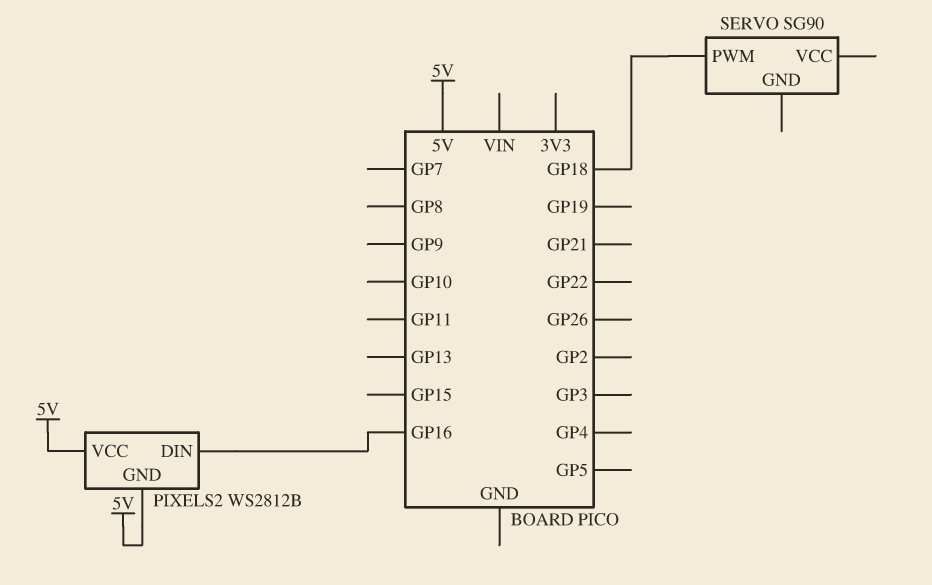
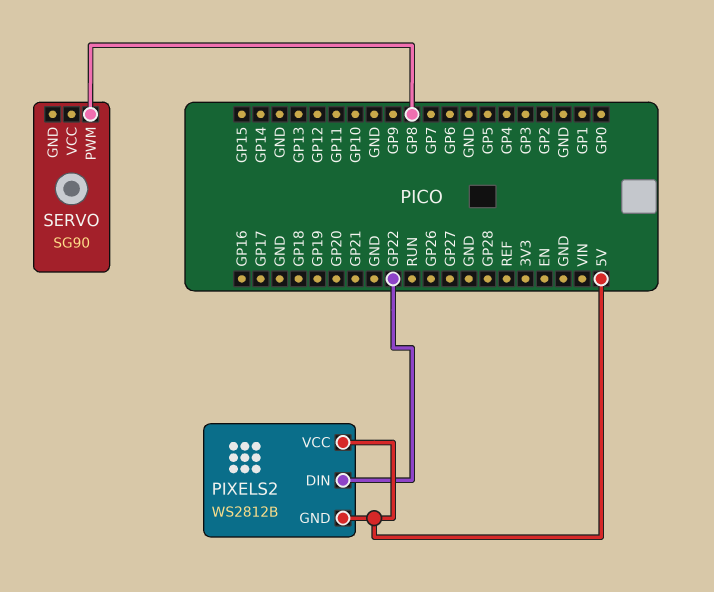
PIXELS2 pin DIN: GP16 -> GP22
SERVO pin PWM: GP18 -> GP8

